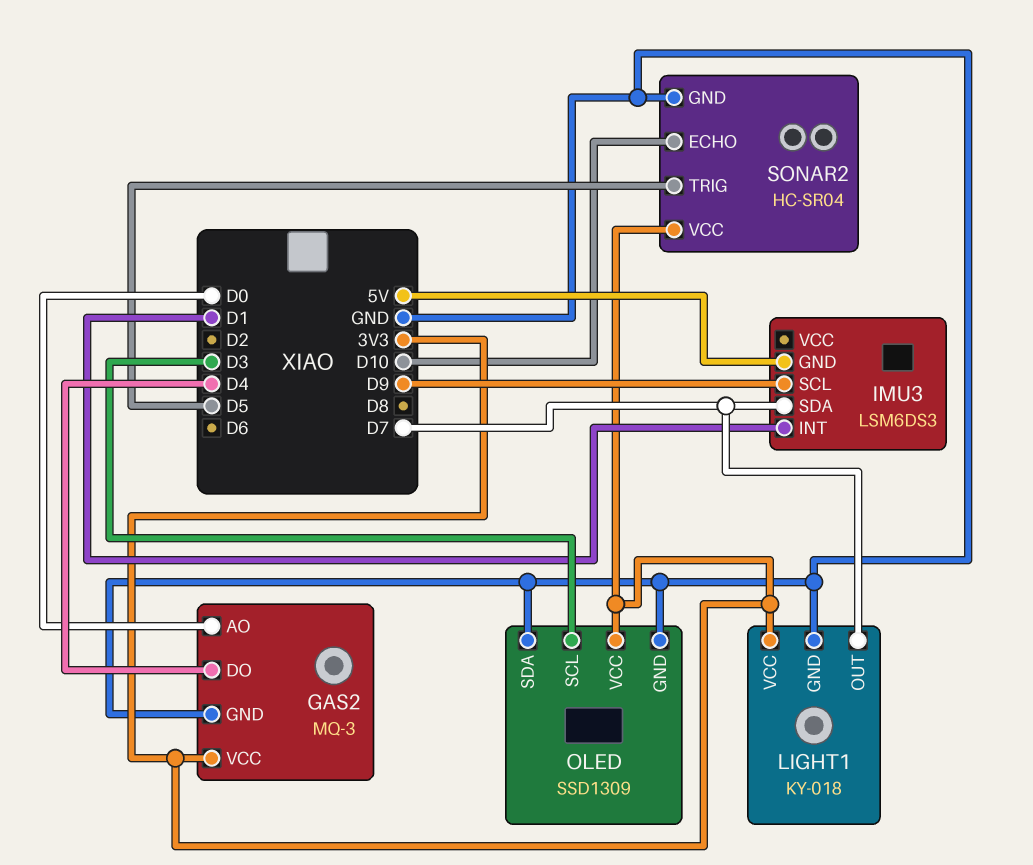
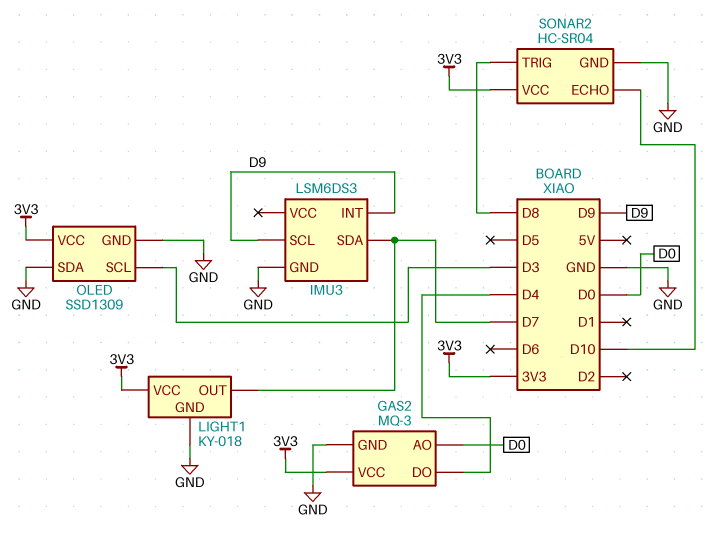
IMU3 pin GND: 5V -> GND
IMU3 pin INT: D1 -> D9
SONAR2 pin TRIG: D5 -> D8

